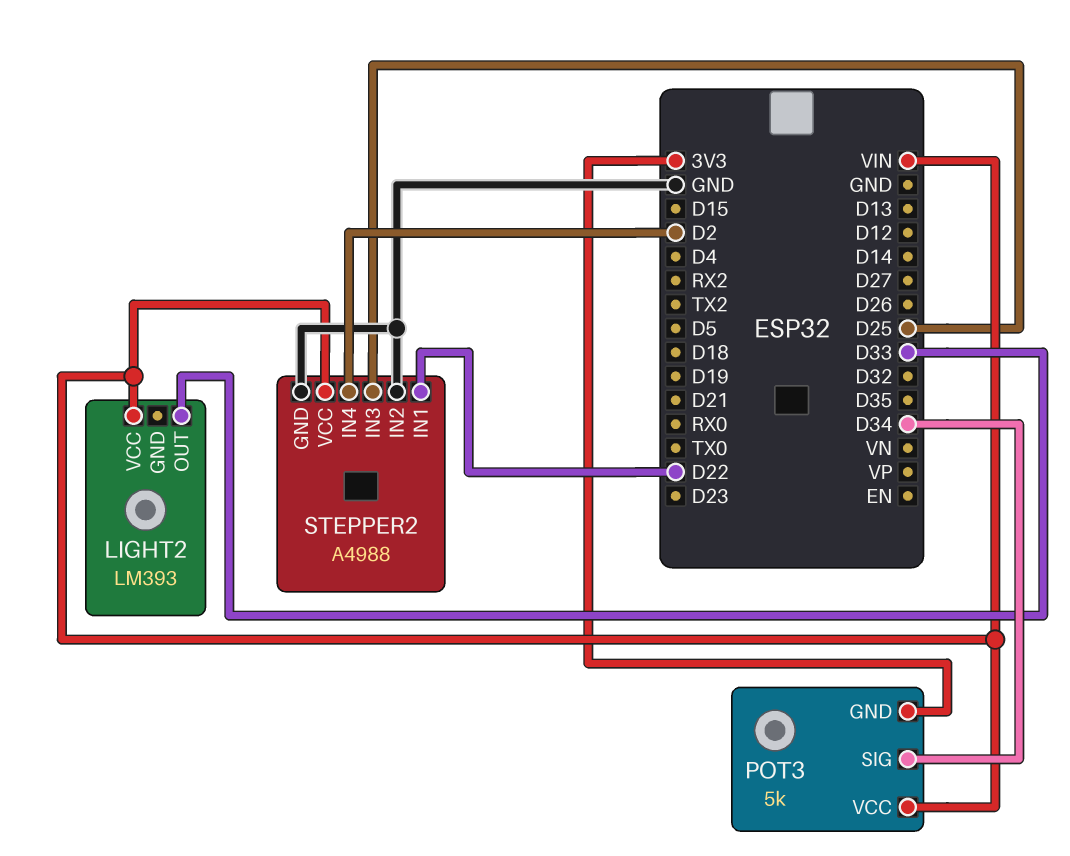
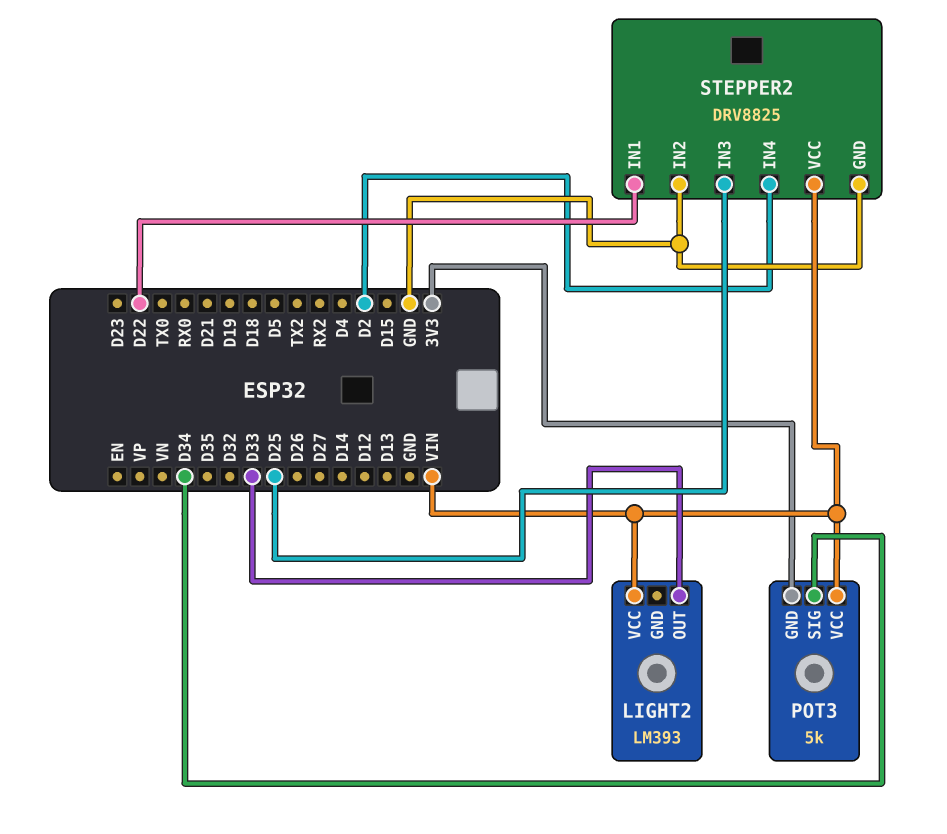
STEPPER2: A4988 -> DRV8825

